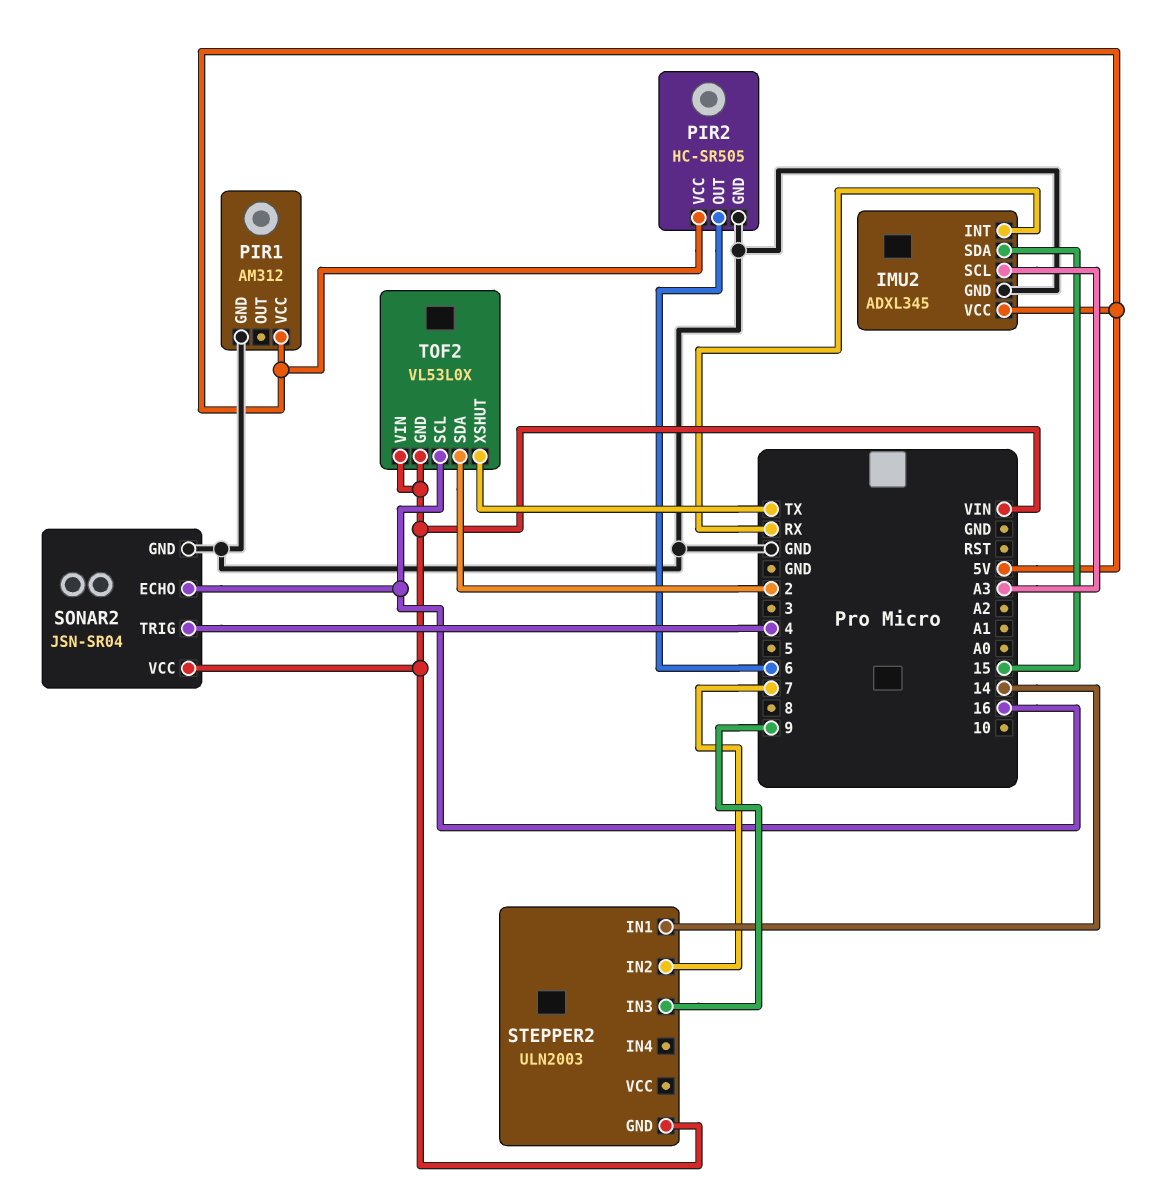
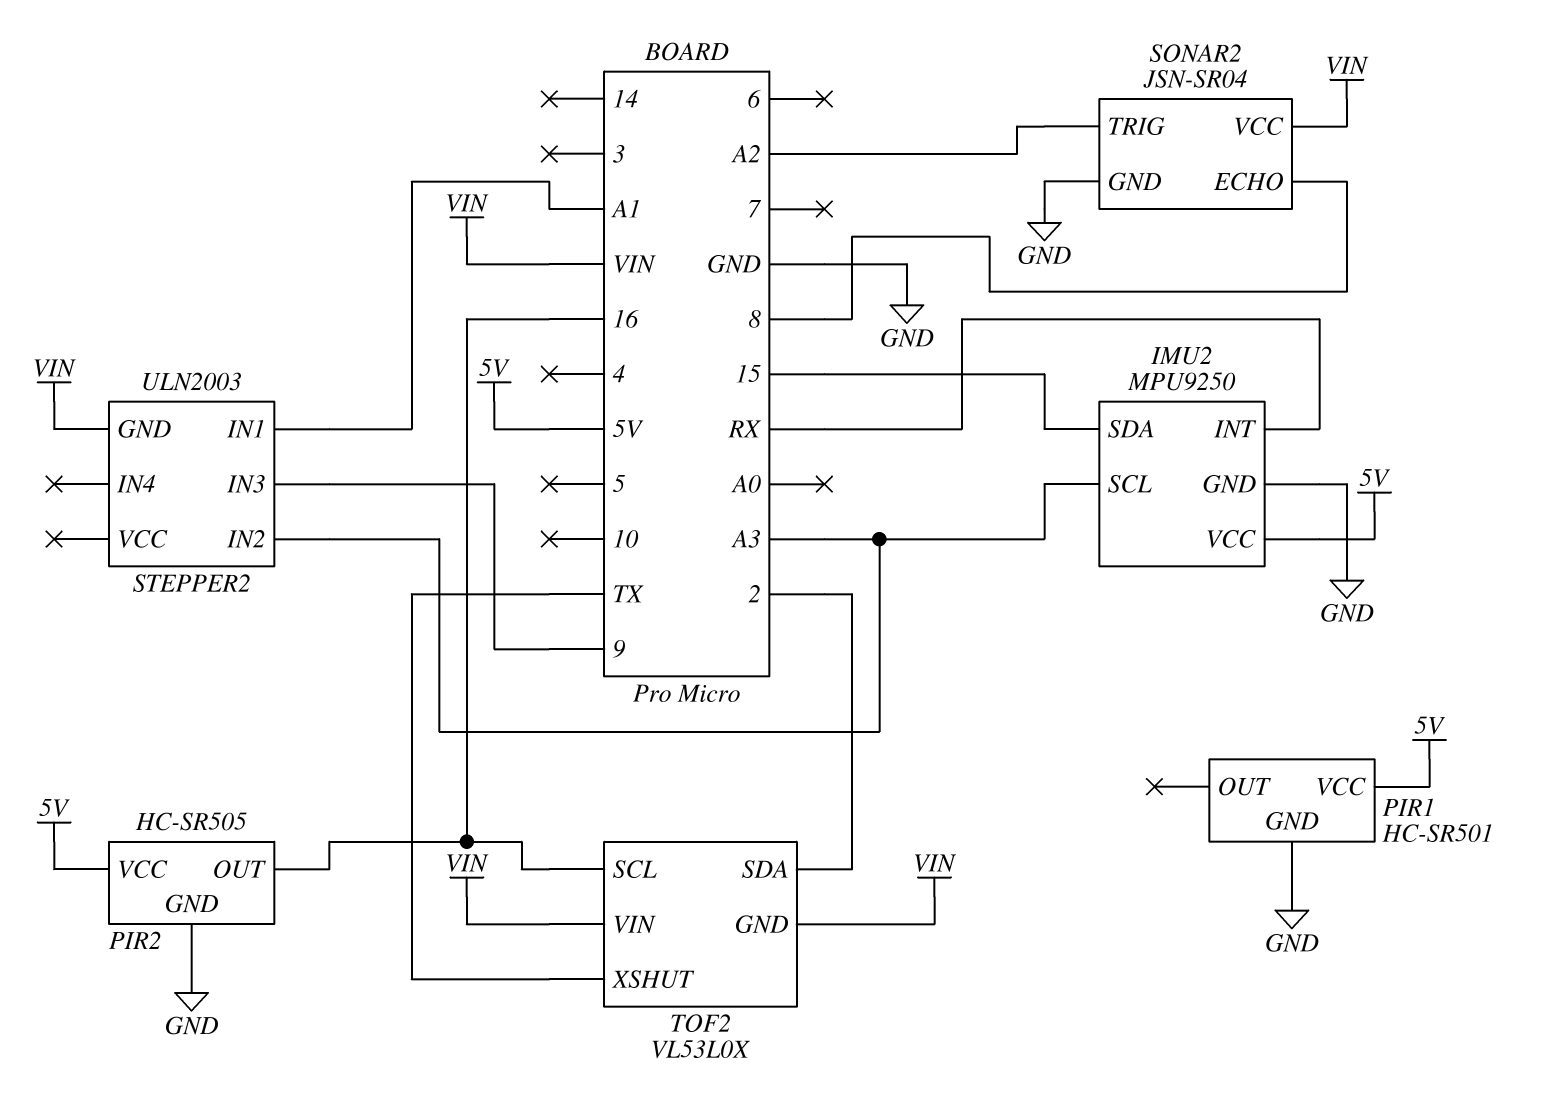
IMU2: ADXL345 -> MPU9250
PIR1: AM312 -> HC-SR501
PIR2 pin OUT: 6 -> 16
SONAR2 pin ECHO: 16 -> 8
SONAR2 pin TRIG: 4 -> A2
STEPPER2 pin IN1: 14 -> A1
STEPPER2 pin IN2: 7 -> A3

